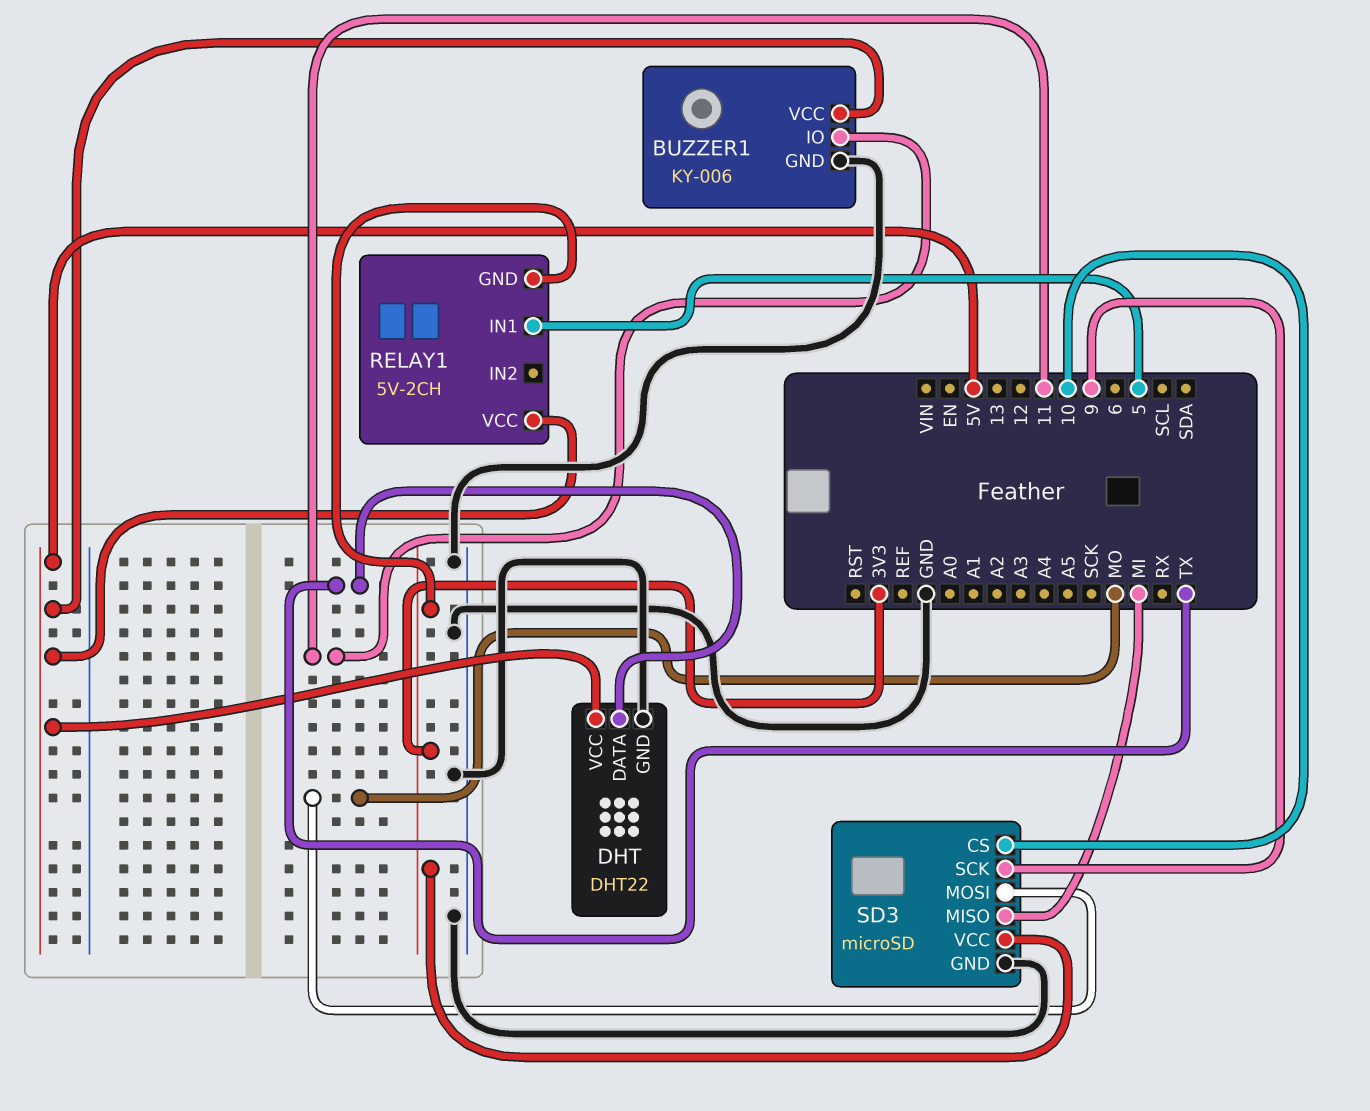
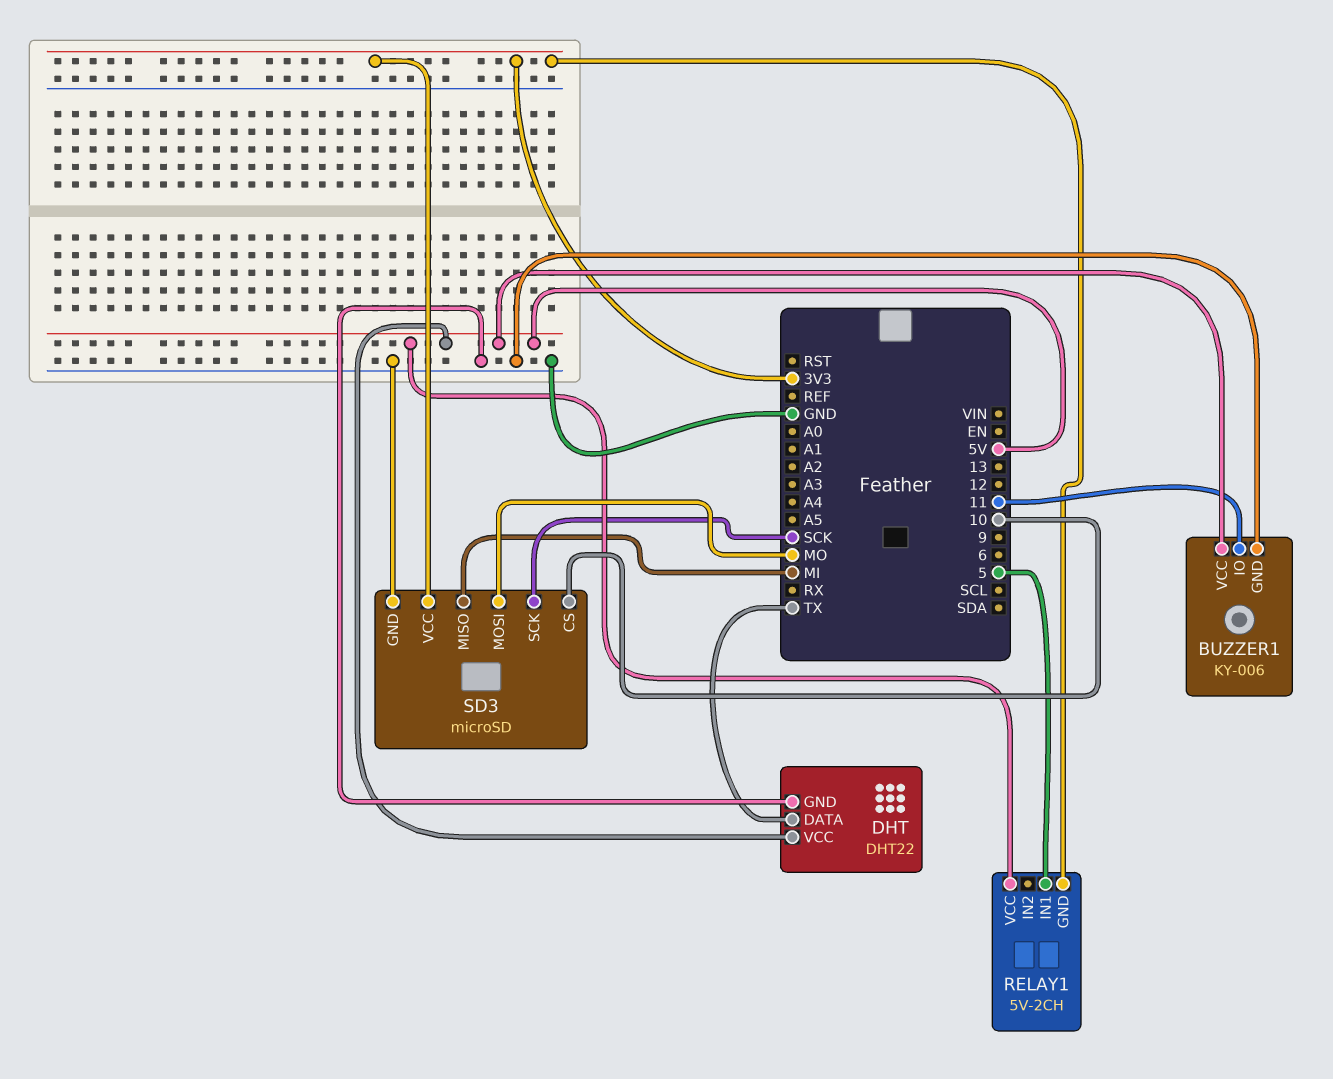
SD3 pin SCK: 9 -> SCK

